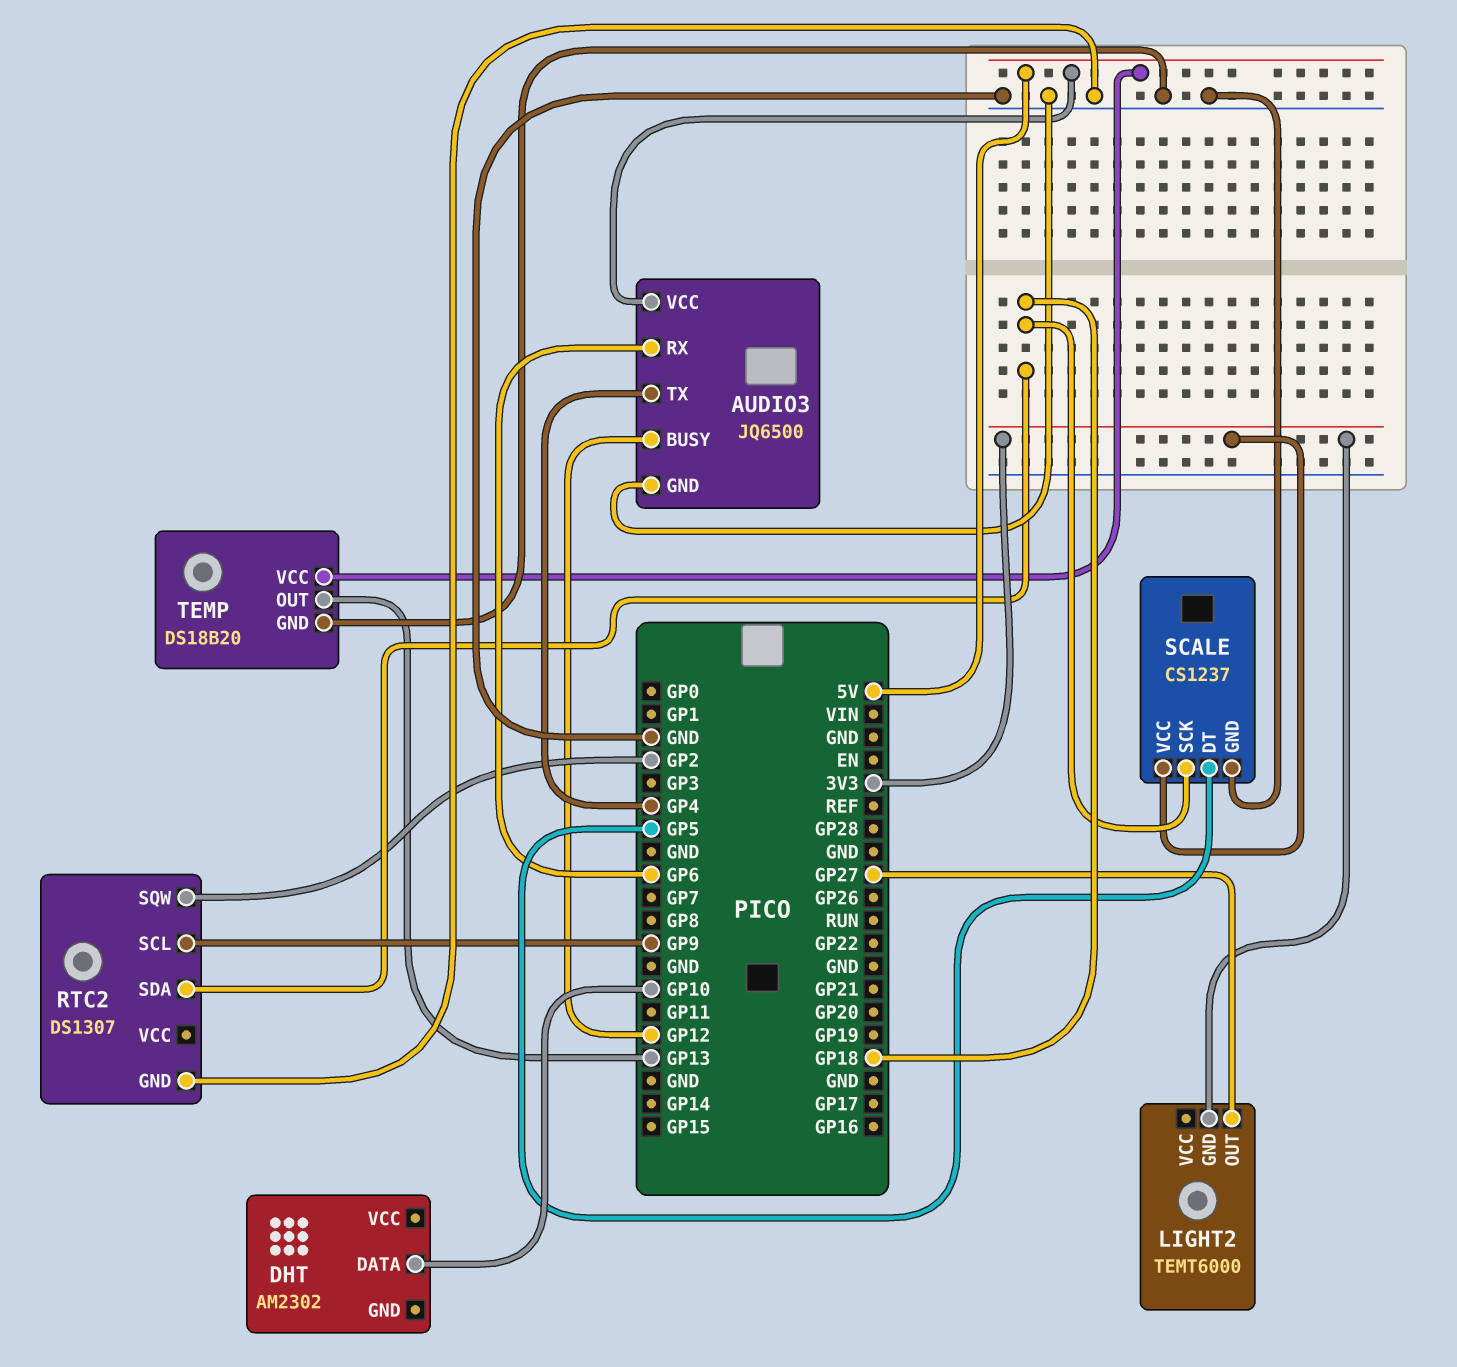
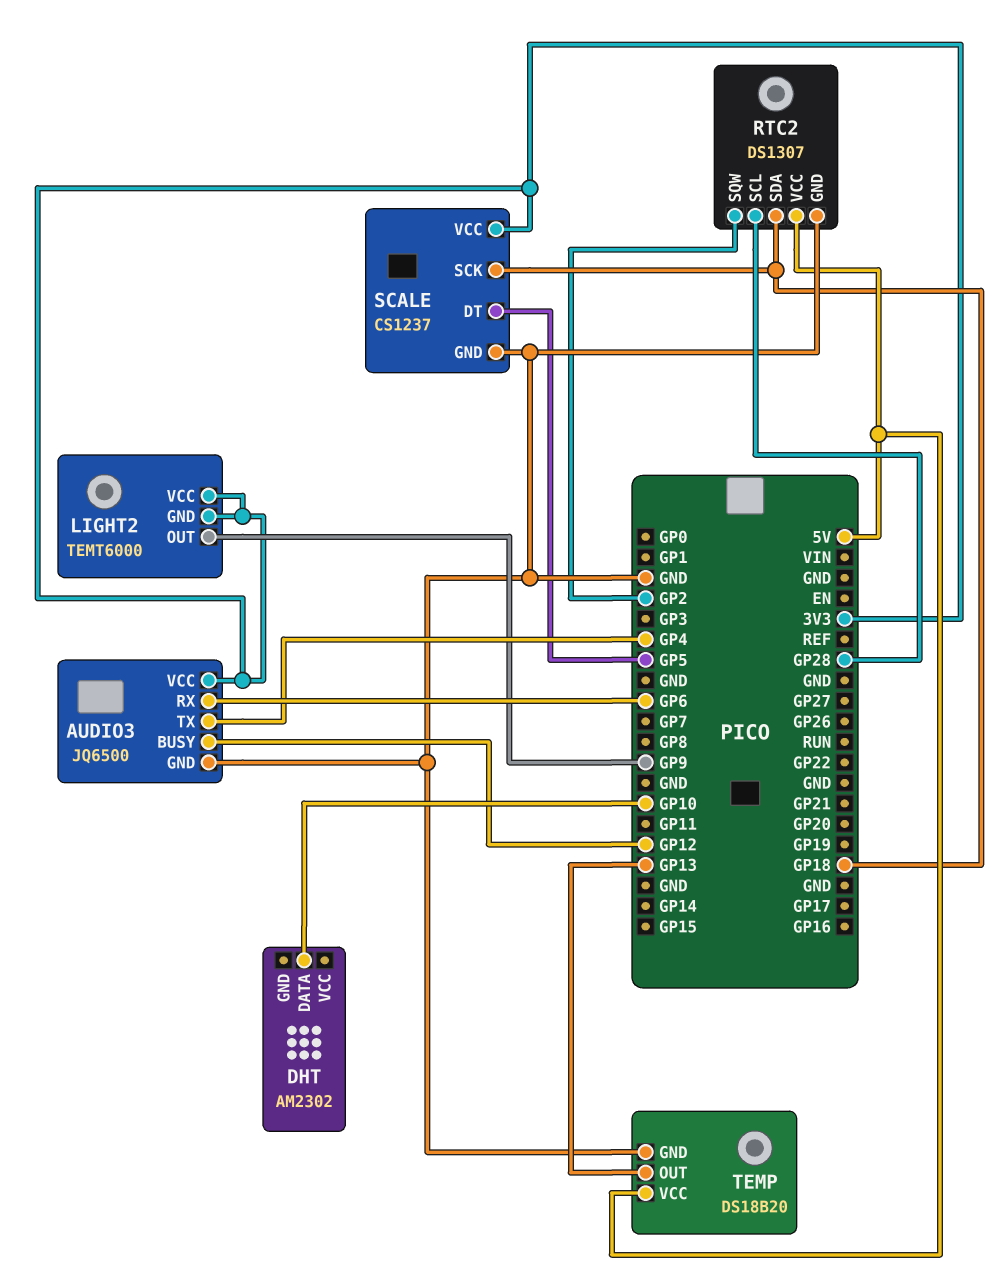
AUDIO3 pin VCC: 5V -> 3V3
LIGHT2 pin OUT: GP27 -> GP9
LIGHT2 pin VCC: none -> 3V3
RTC2 pin SCL: GP9 -> GP28
RTC2 pin VCC: none -> 5V

